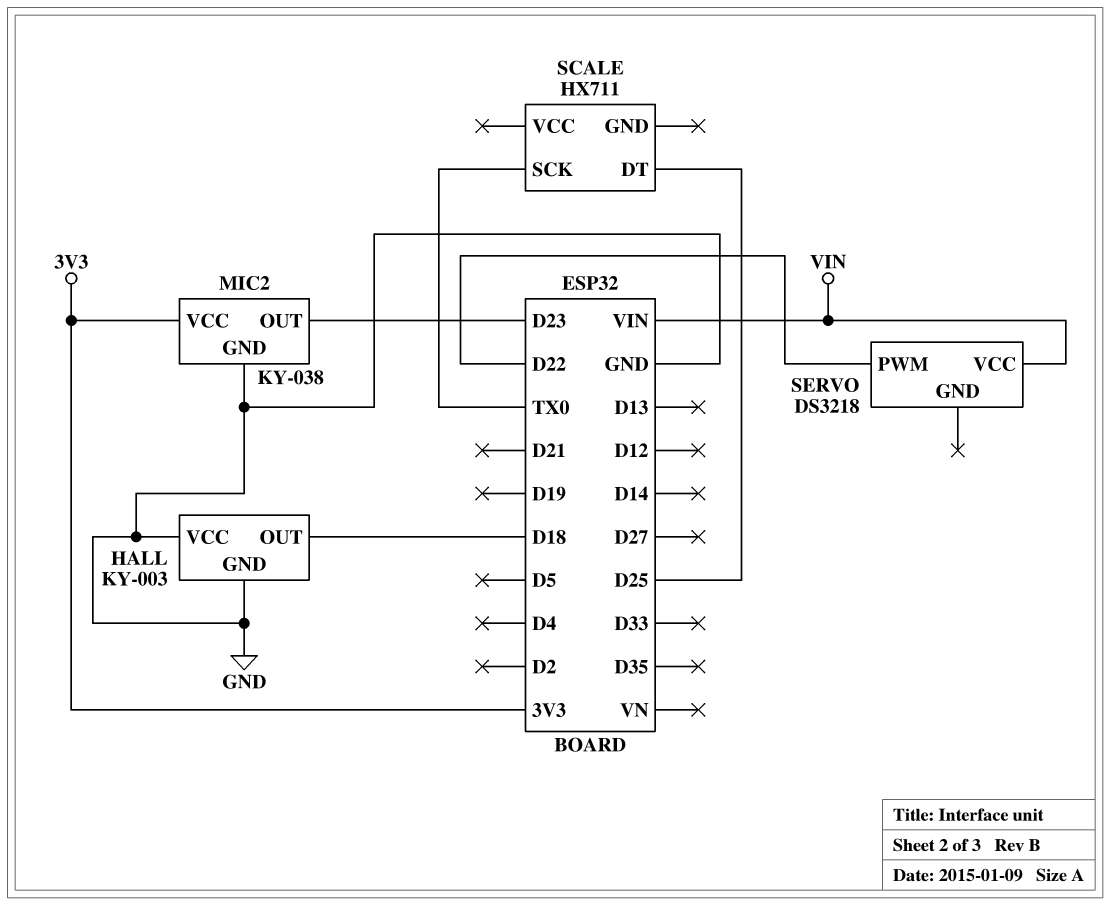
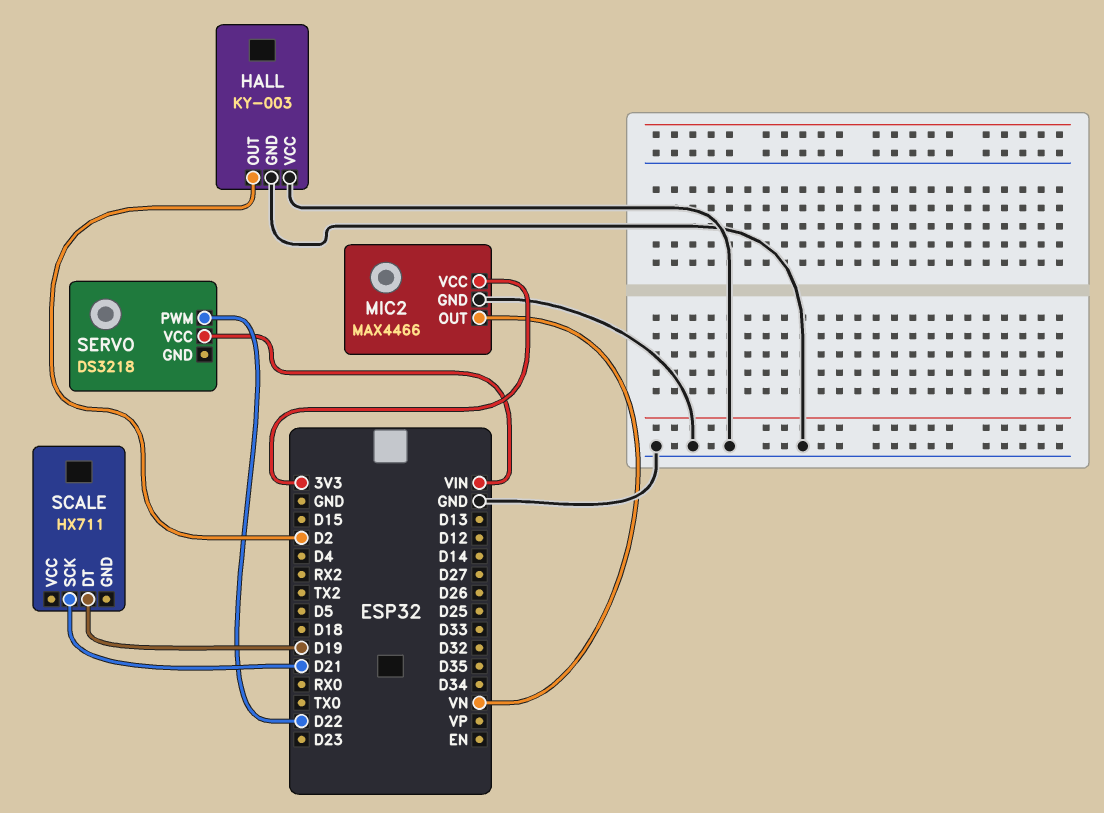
HALL pin OUT: D18 -> D2
MIC2: KY-038 -> MAX4466
MIC2 pin OUT: D23 -> VN
SCALE pin DT: D25 -> D19
SCALE pin SCK: TX0 -> D21

